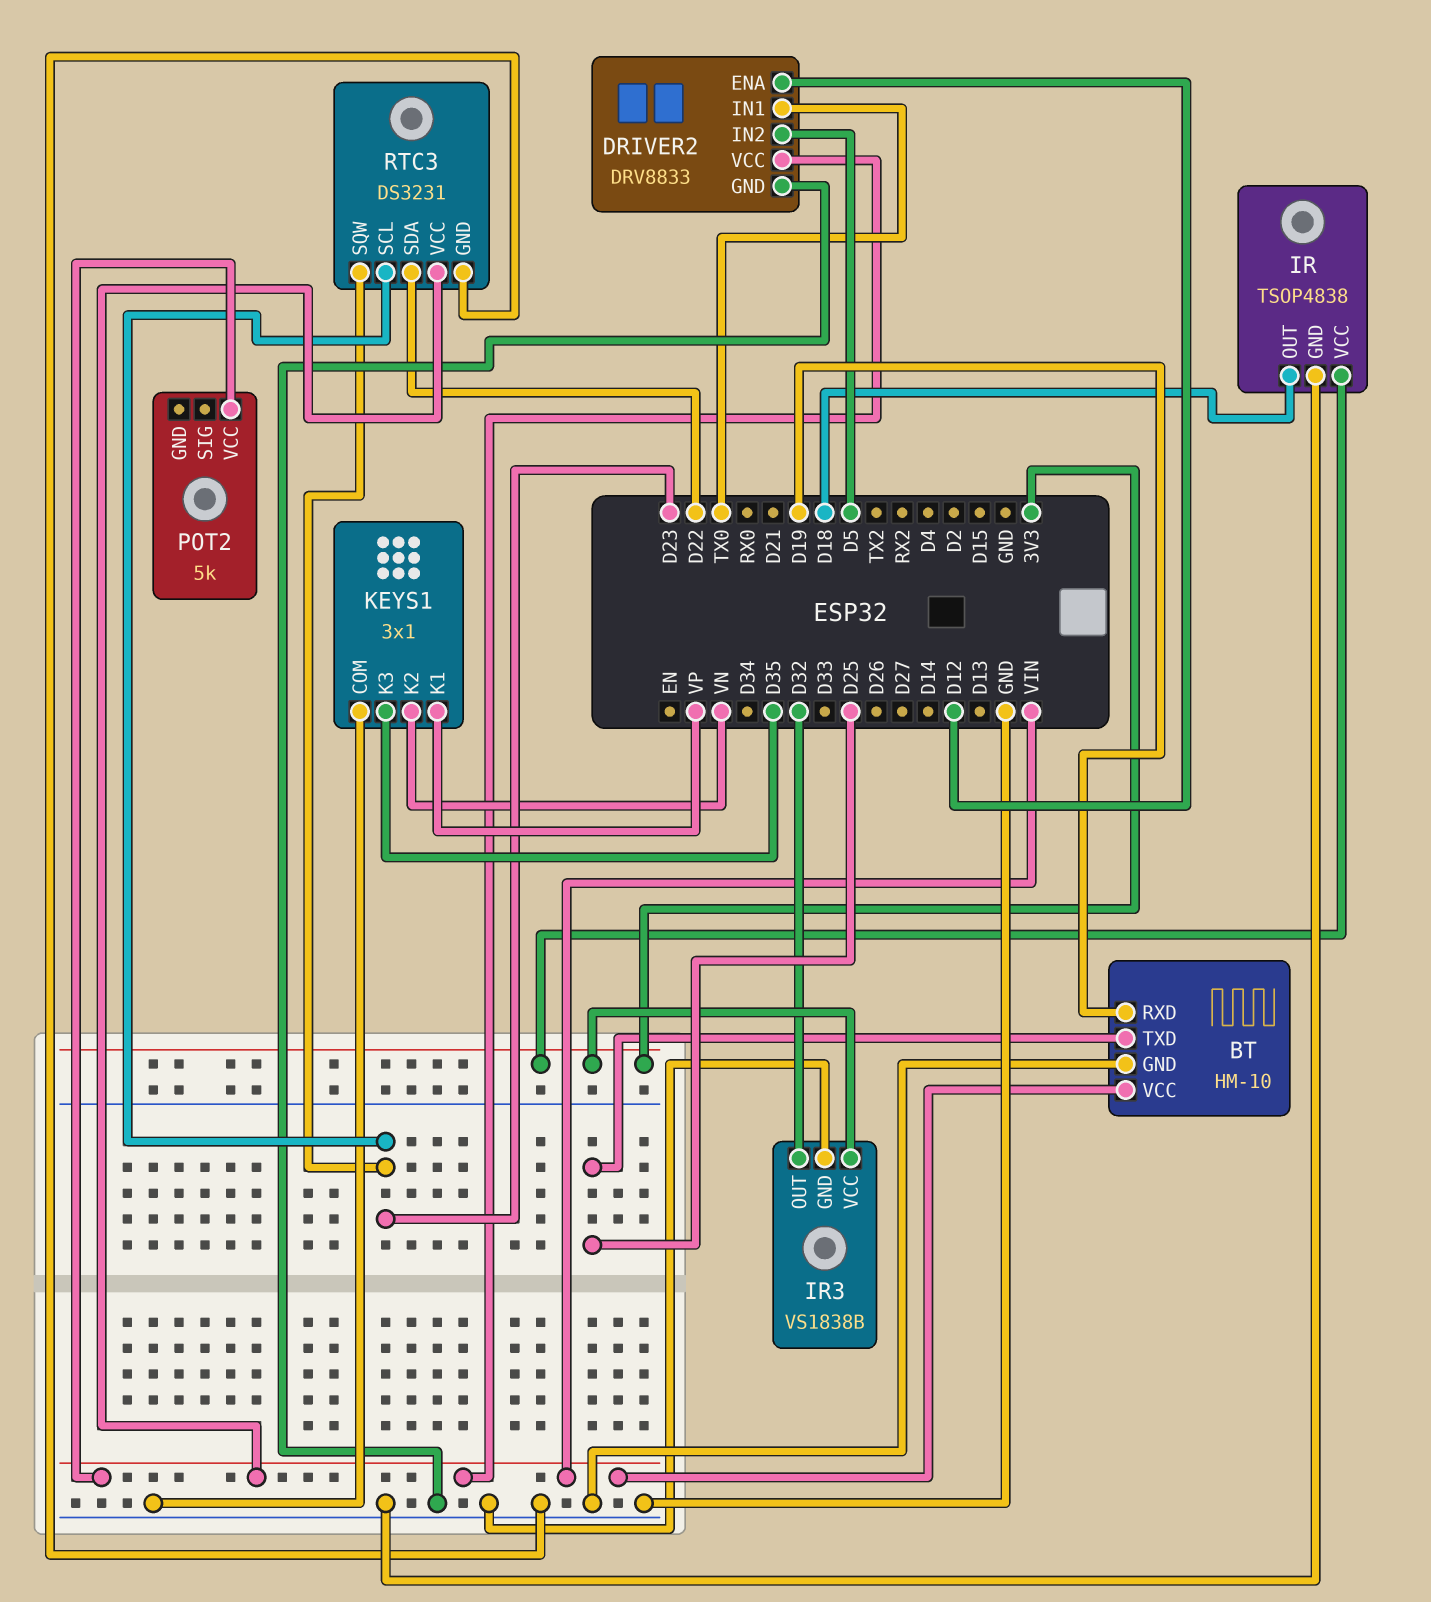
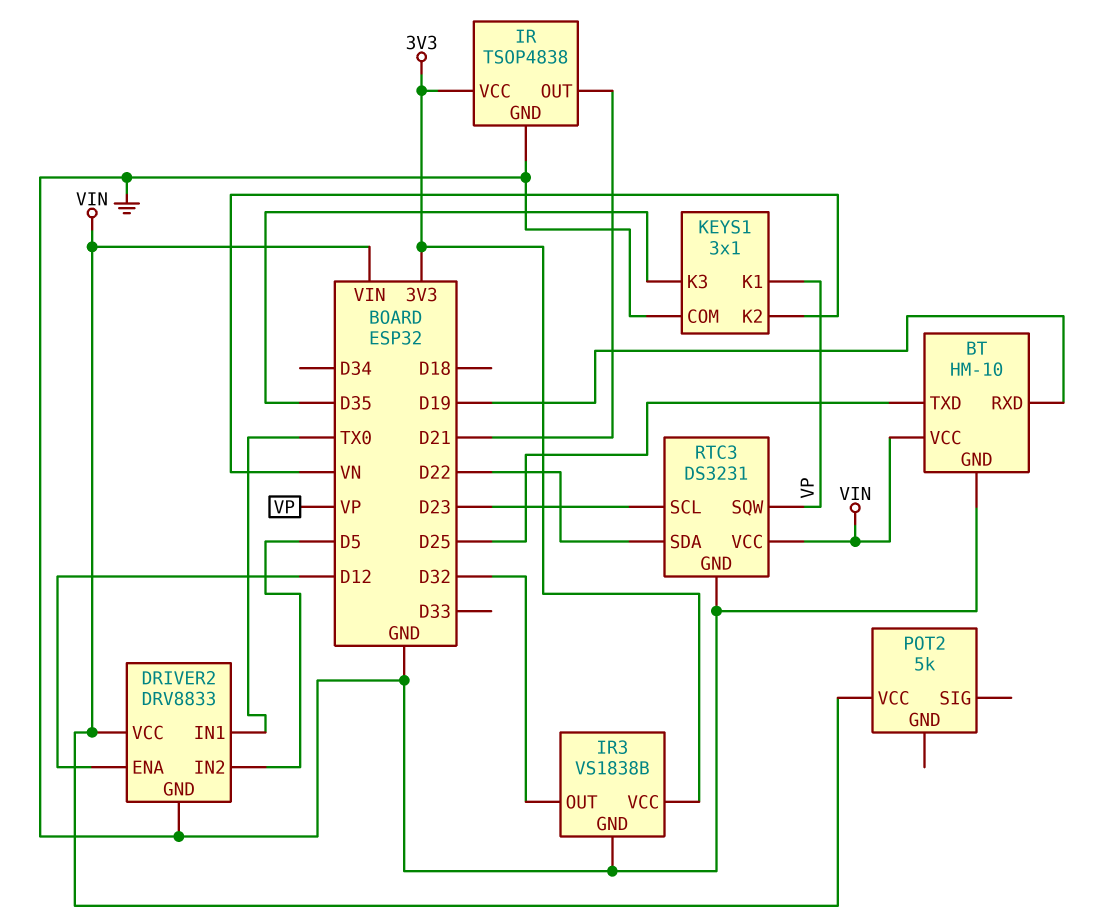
IR pin OUT: D18 -> D21
RTC3 pin SQW: D23 -> VP

